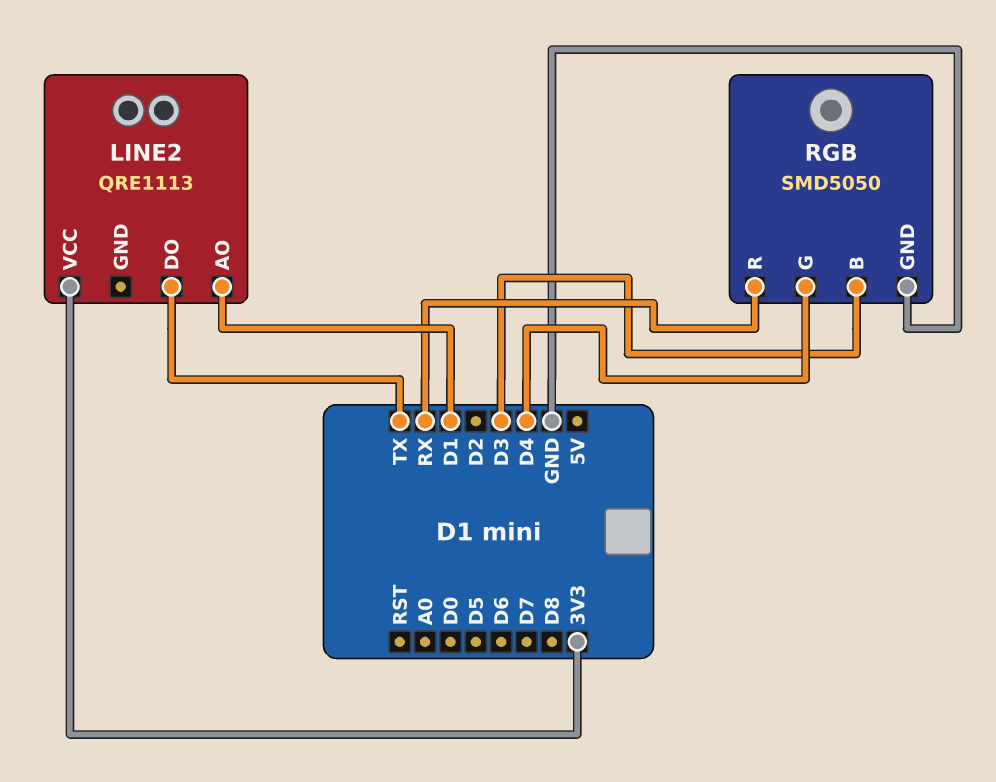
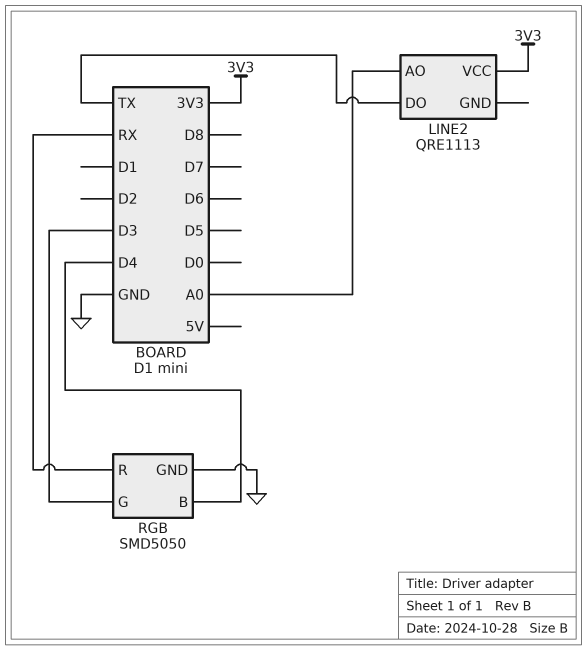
LINE2 pin AO: D1 -> A0
RGB pin B: D3 -> D4
RGB pin G: D4 -> D3

